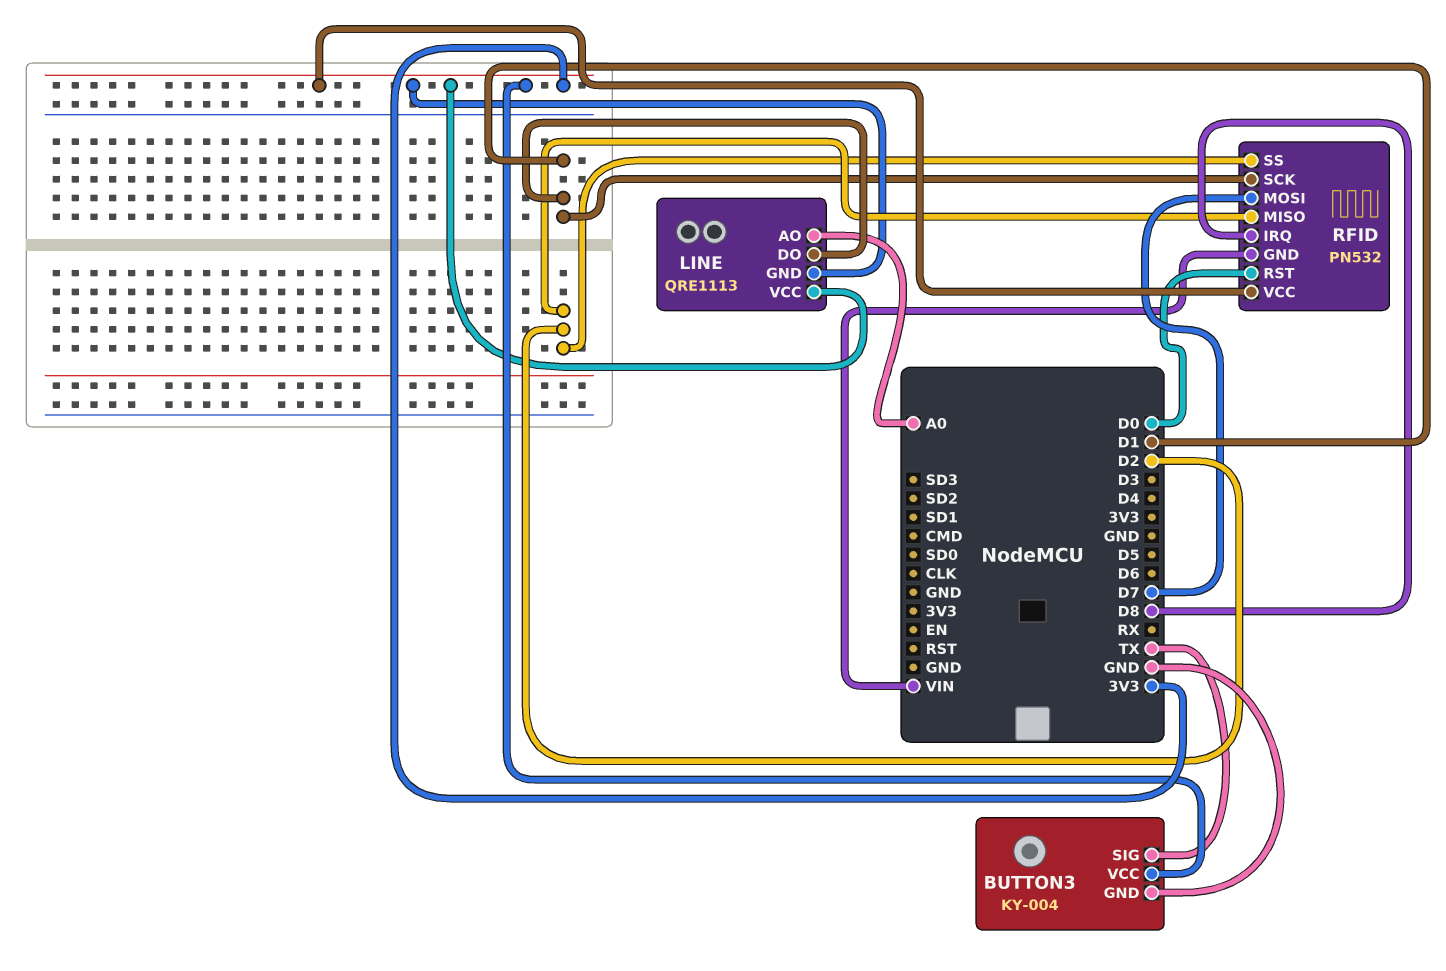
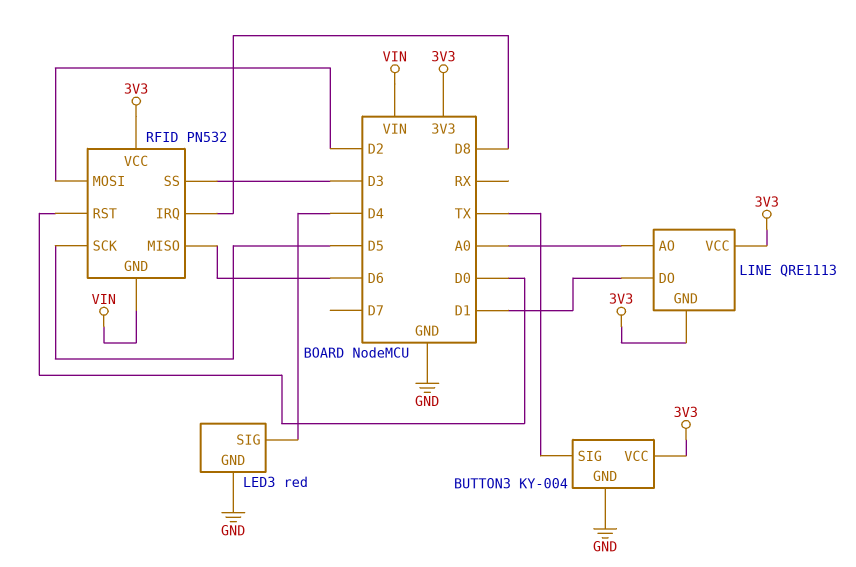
LED3: none -> red
LED3 pin GND: none -> GND
LED3 pin SIG: none -> D4
RFID pin MISO: D2 -> D6
RFID pin MOSI: D7 -> D2
RFID pin SCK: D1 -> D5
RFID pin SS: D2 -> D3

